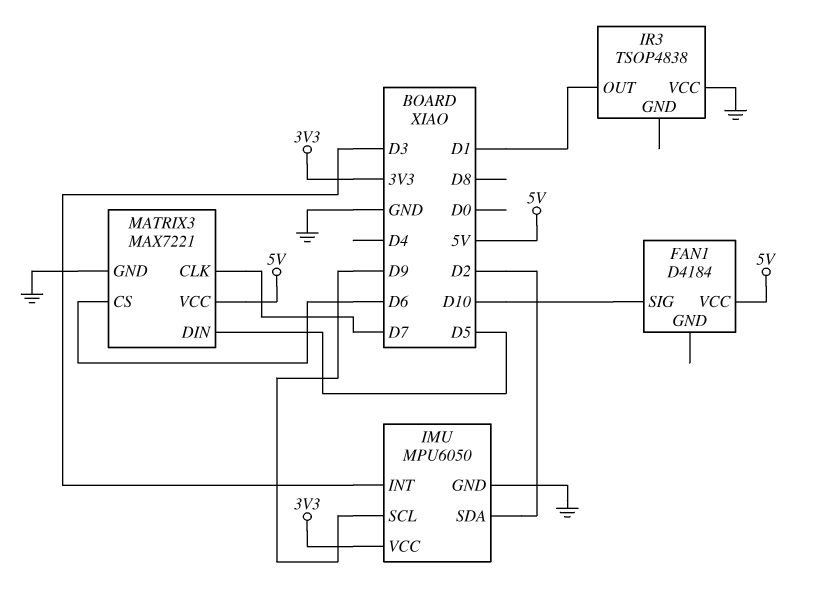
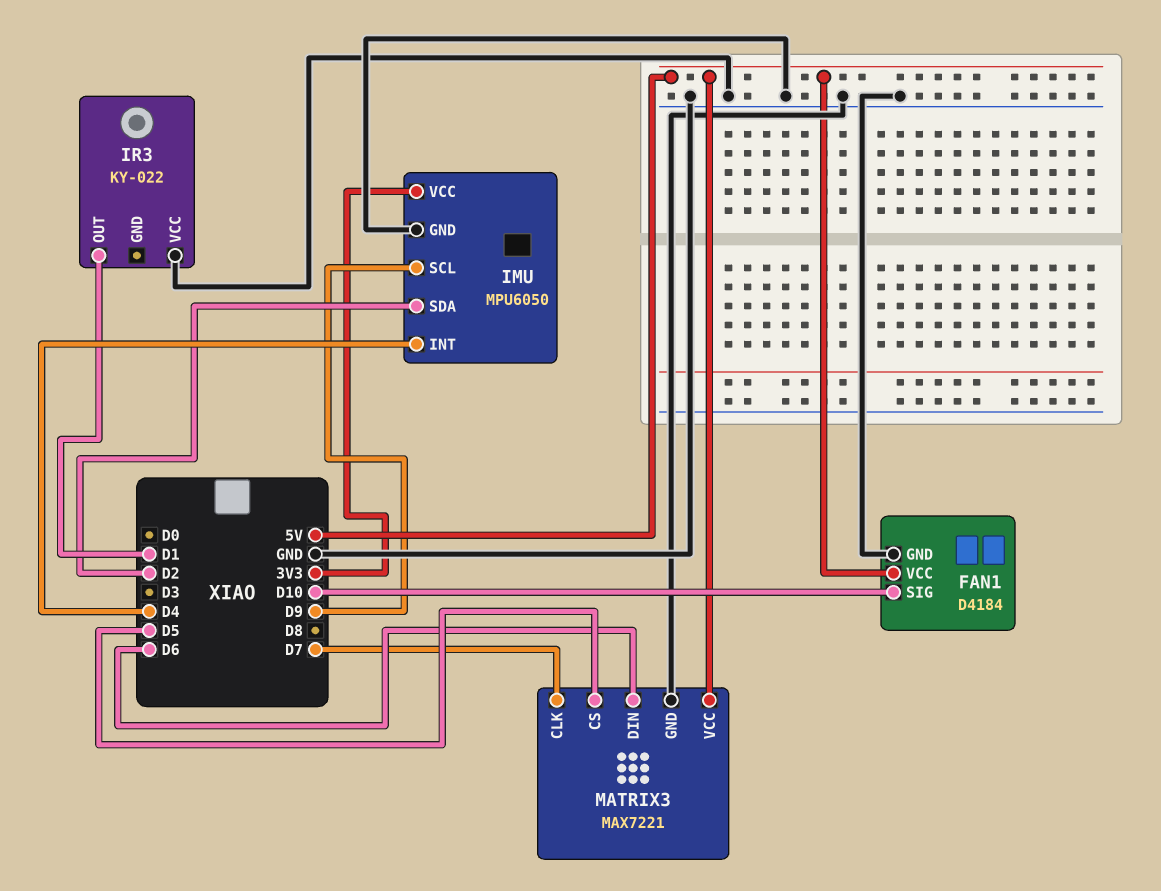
FAN1 pin GND: none -> GND
IMU pin INT: D3 -> D4
IR3: TSOP4838 -> KY-022
MATRIX3 pin CS: D6 -> D5
MATRIX3 pin DIN: D5 -> D6

